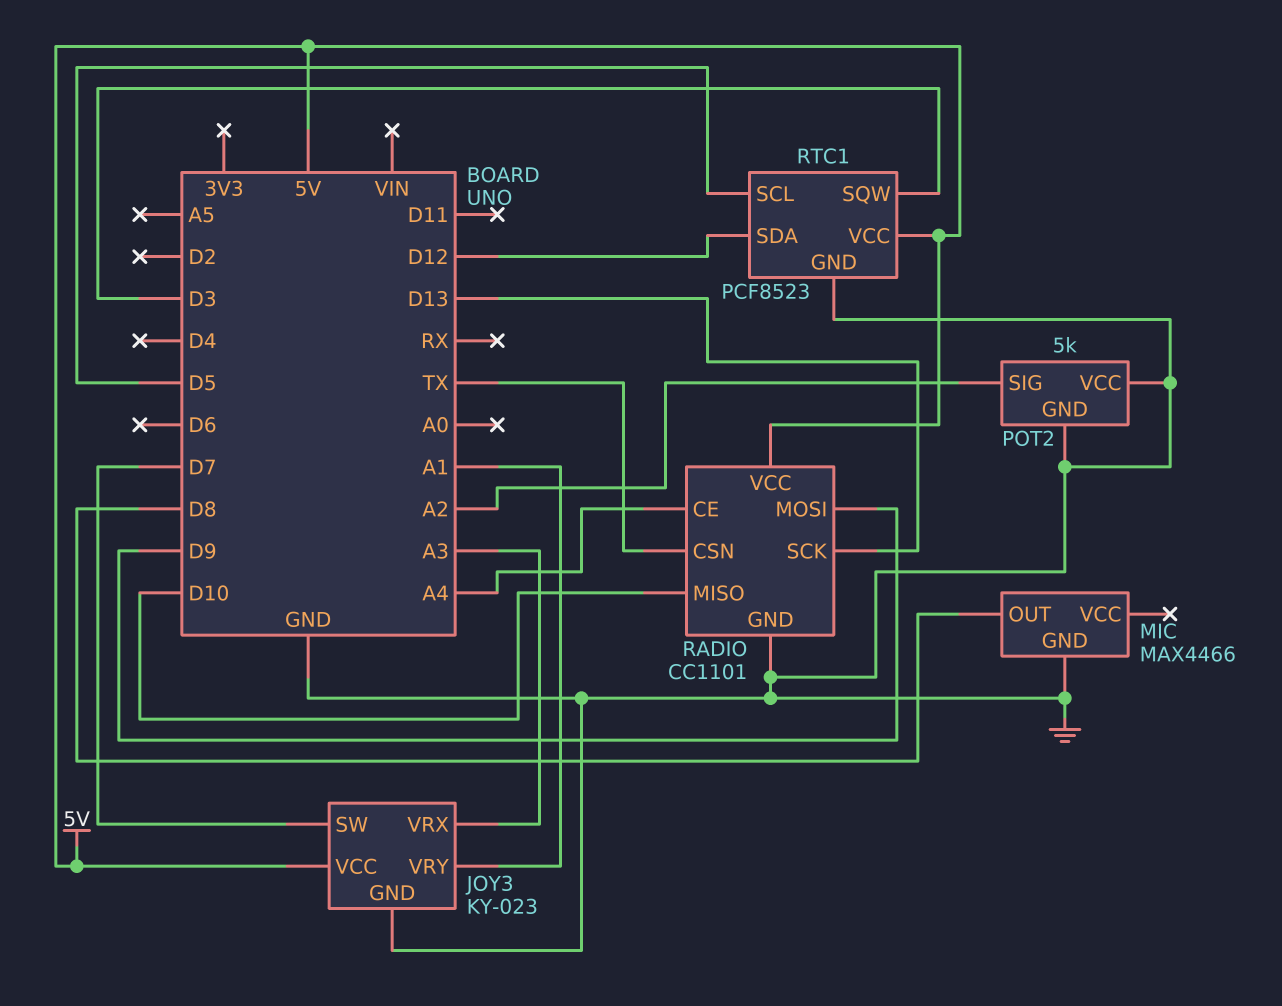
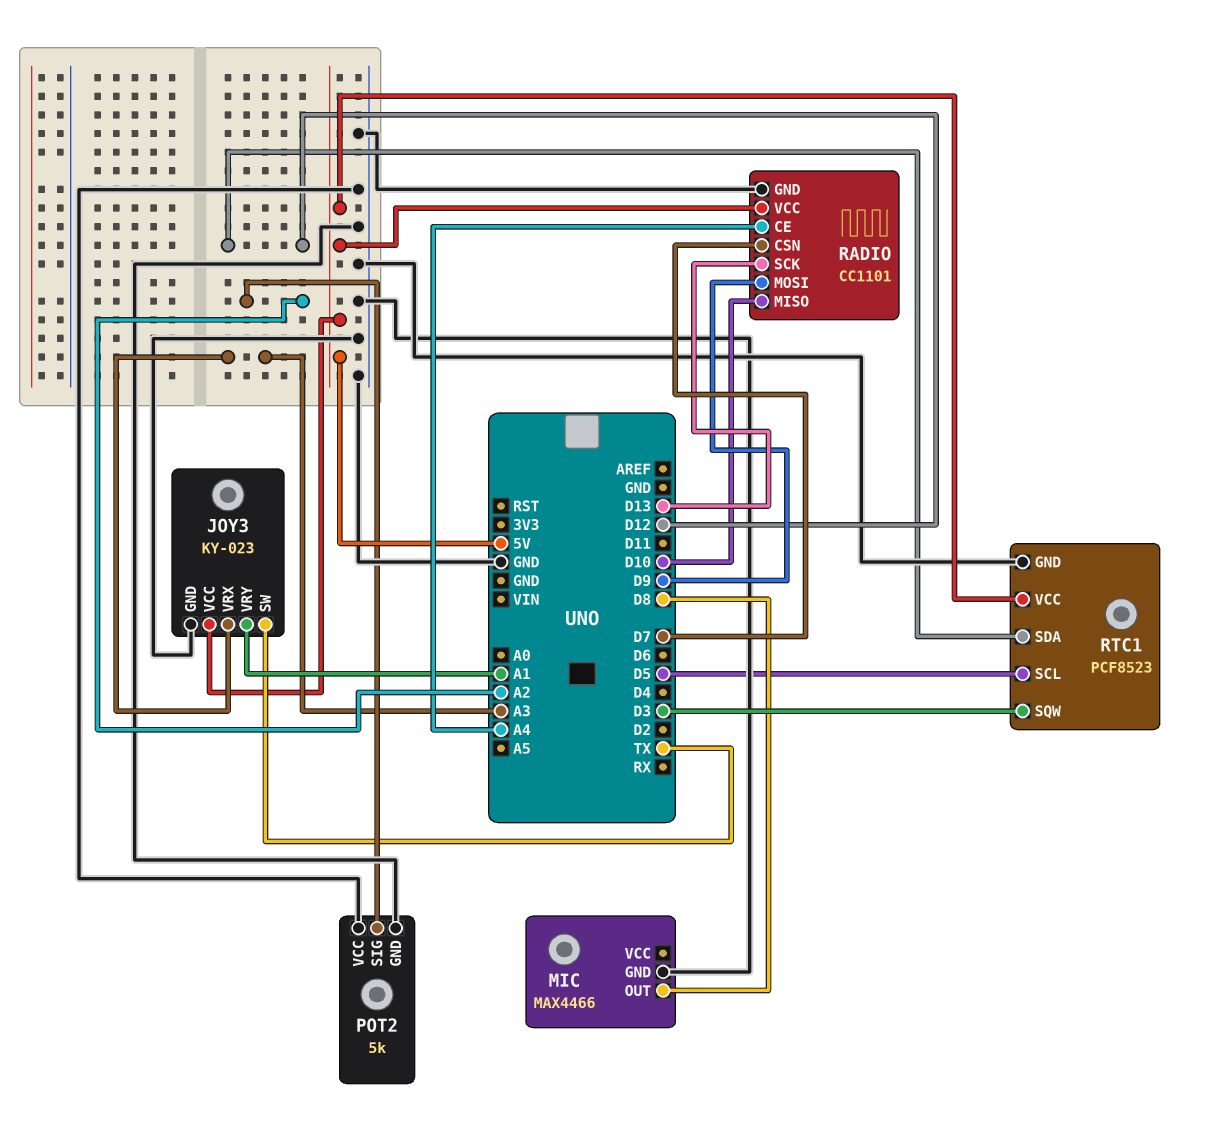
JOY3 pin SW: D7 -> TX
RADIO pin CSN: TX -> D7

